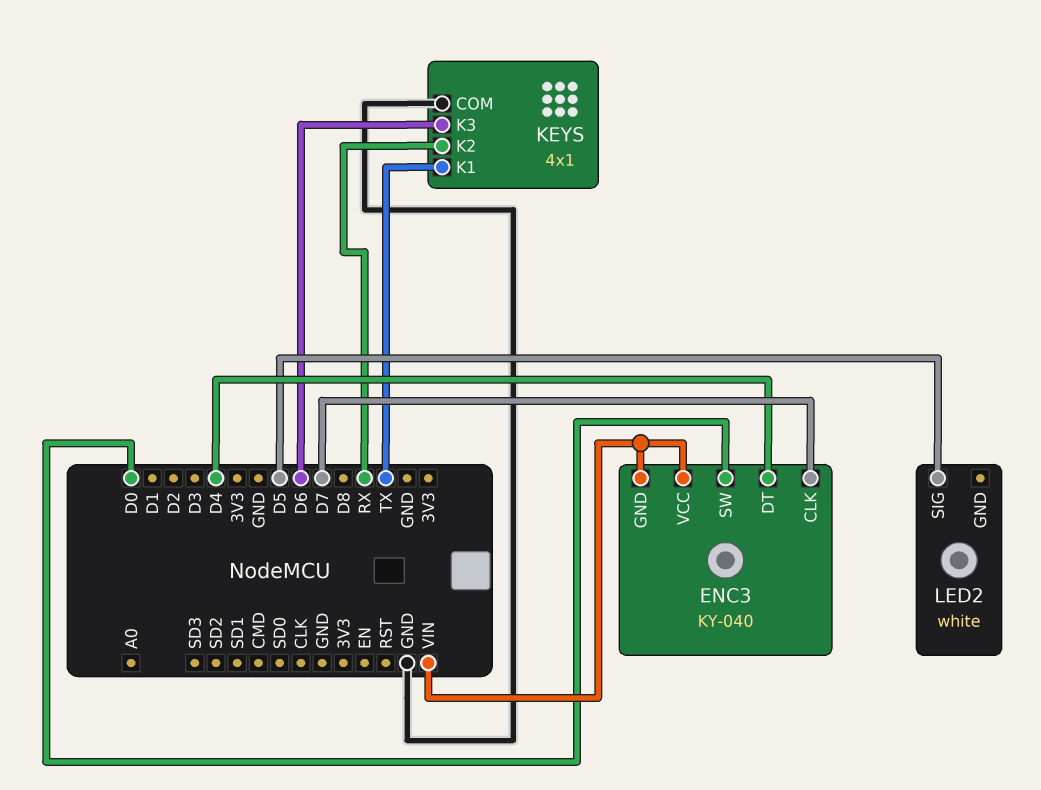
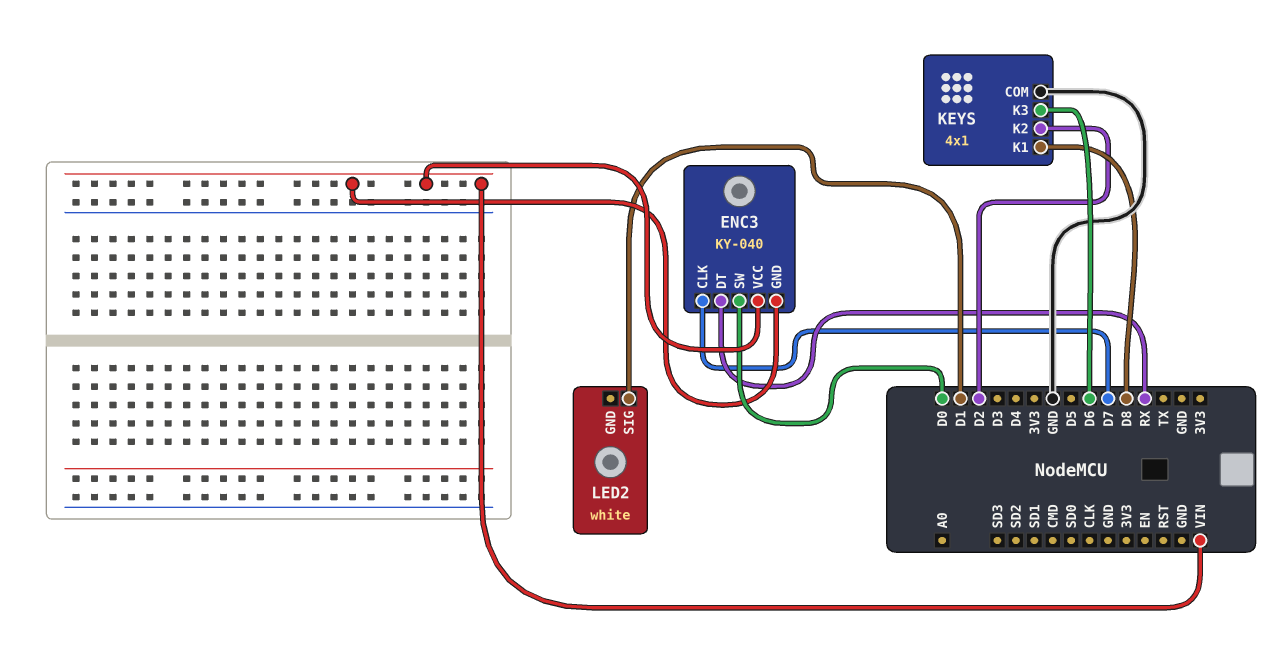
ENC3 pin DT: D4 -> RX
KEYS pin K1: TX -> D8
KEYS pin K2: RX -> D2
LED2 pin SIG: D5 -> D1

